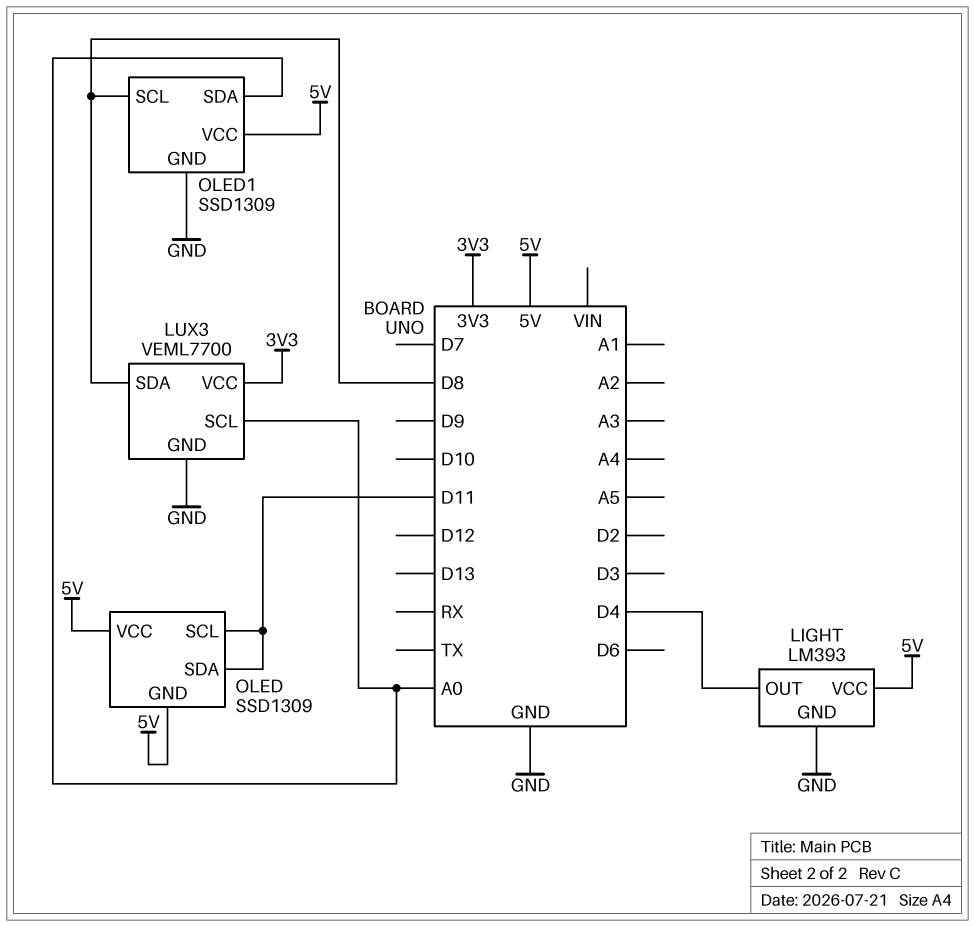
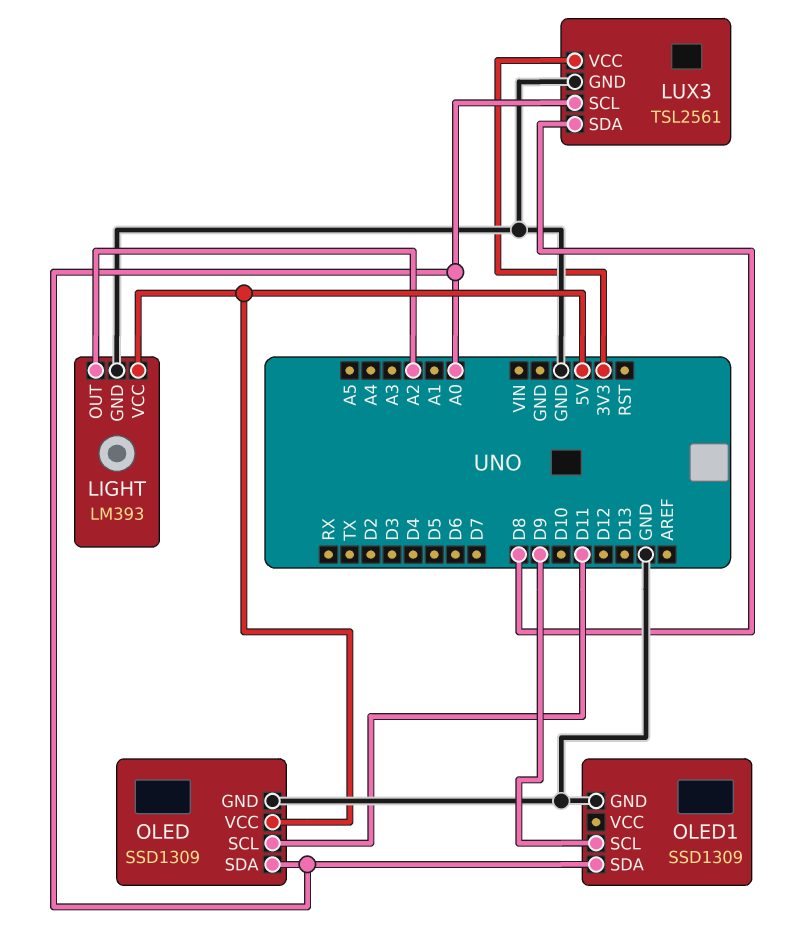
LIGHT pin OUT: D4 -> A2
LUX3: VEML7700 -> TSL2561
OLED pin GND: 5V -> GND
OLED pin SDA: D11 -> A0
OLED1 pin SCL: D8 -> D9
OLED1 pin VCC: 5V -> none

